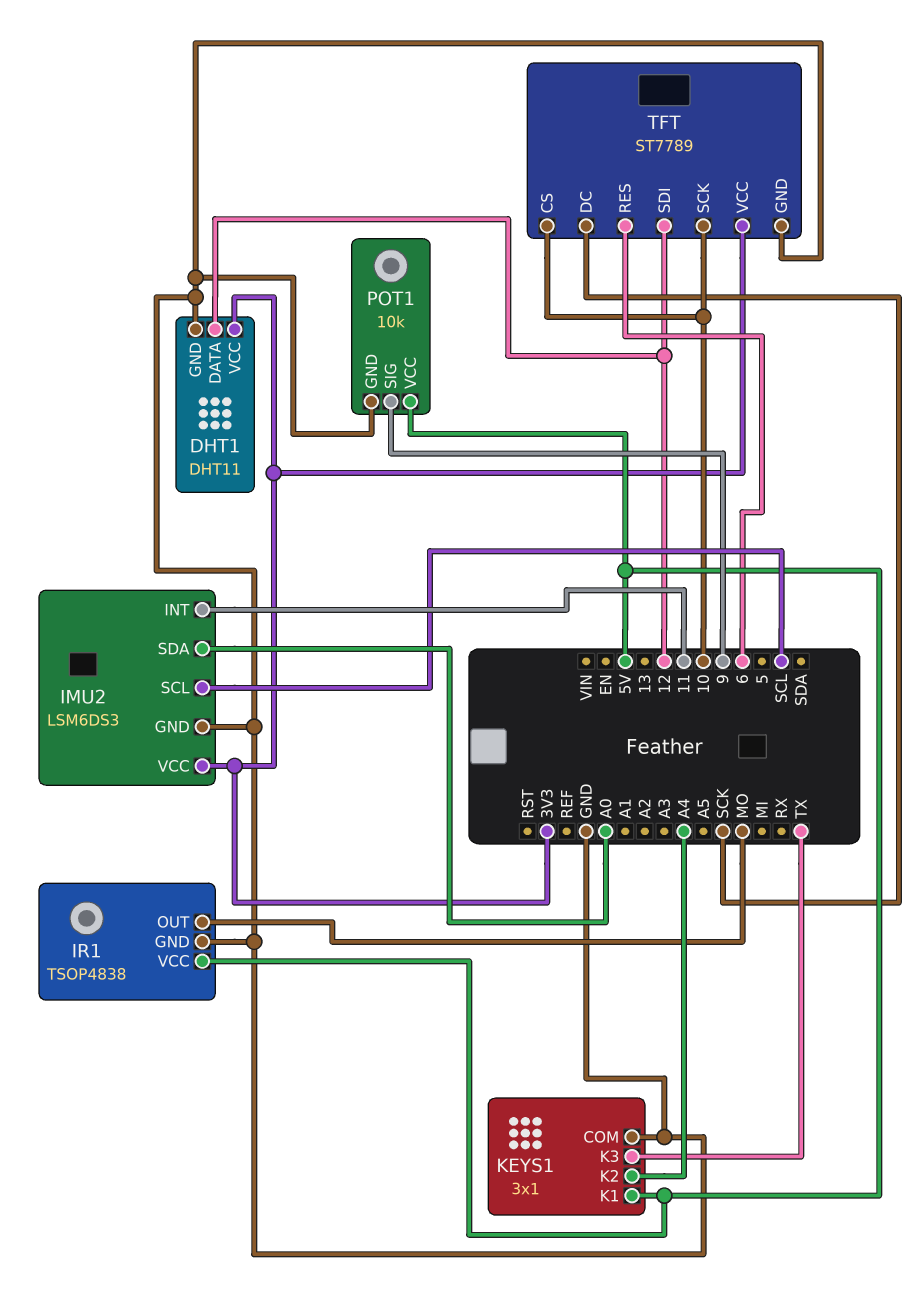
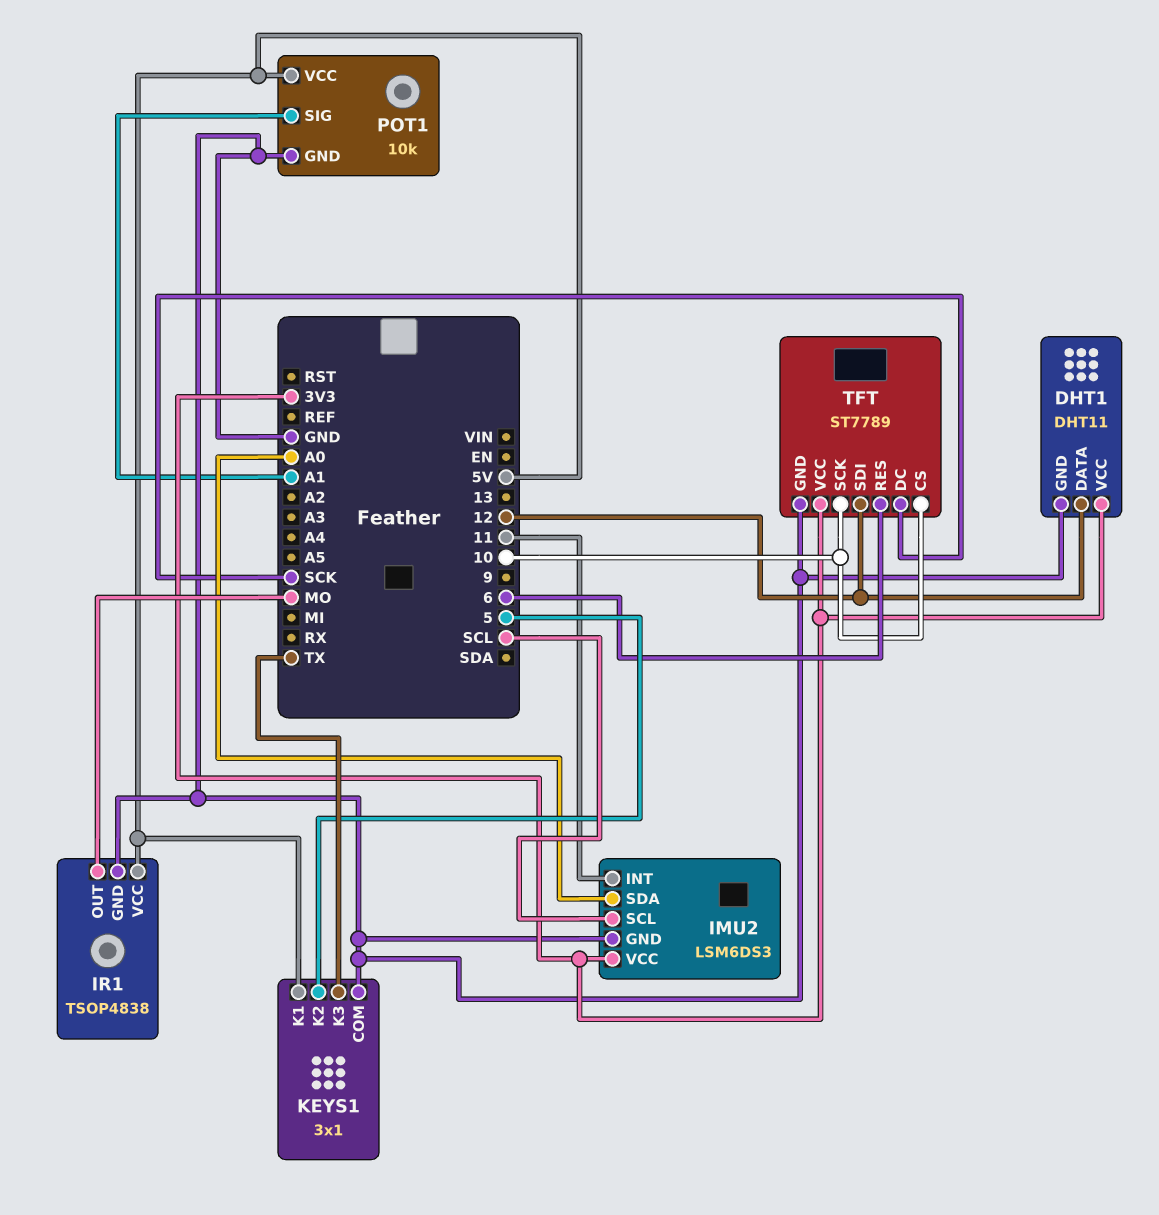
KEYS1 pin K2: A4 -> 5
POT1 pin SIG: 9 -> A1

